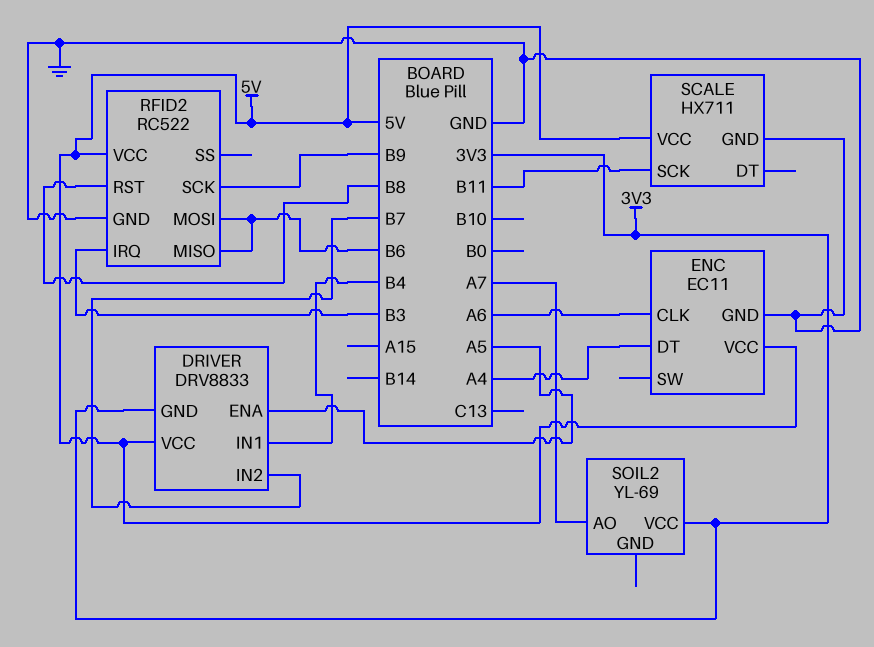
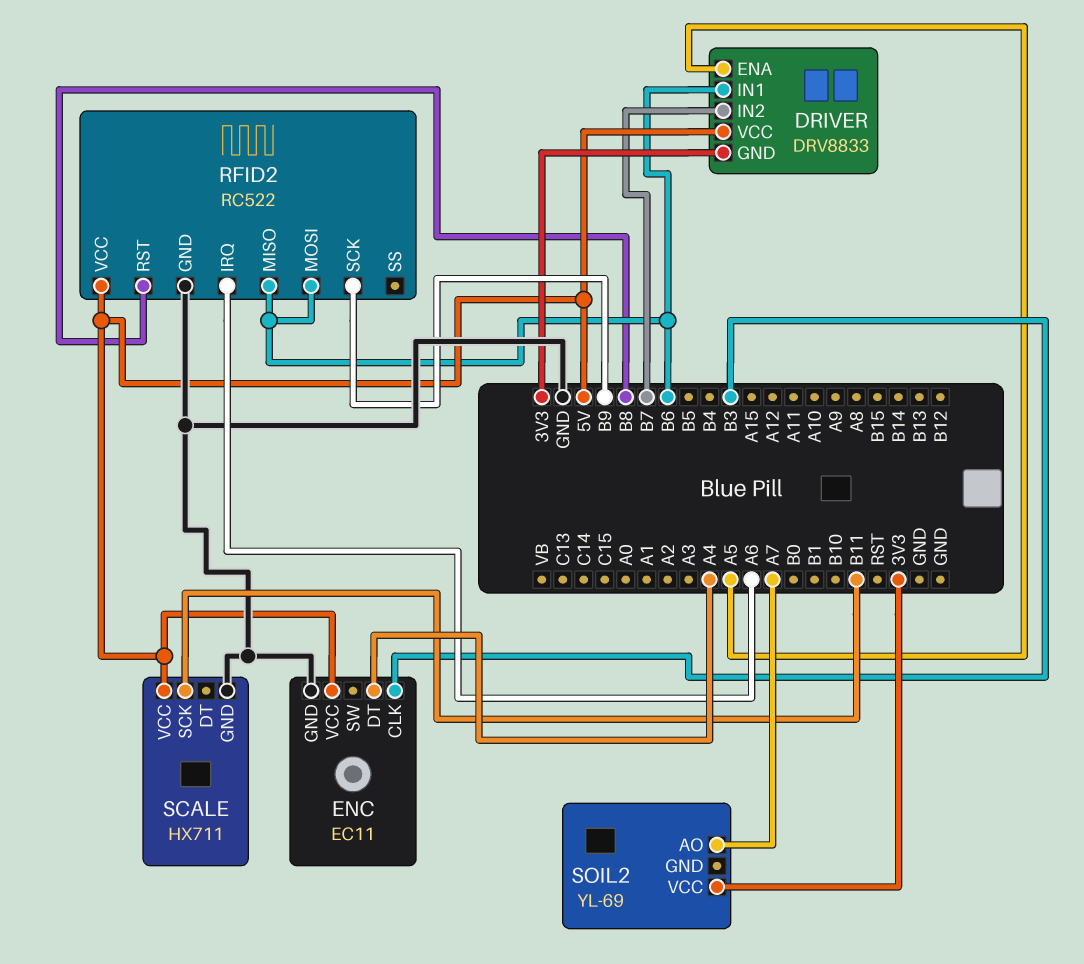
DRIVER pin IN1: B4 -> B6
ENC pin CLK: A6 -> B3
RFID2 pin IRQ: B3 -> A6

